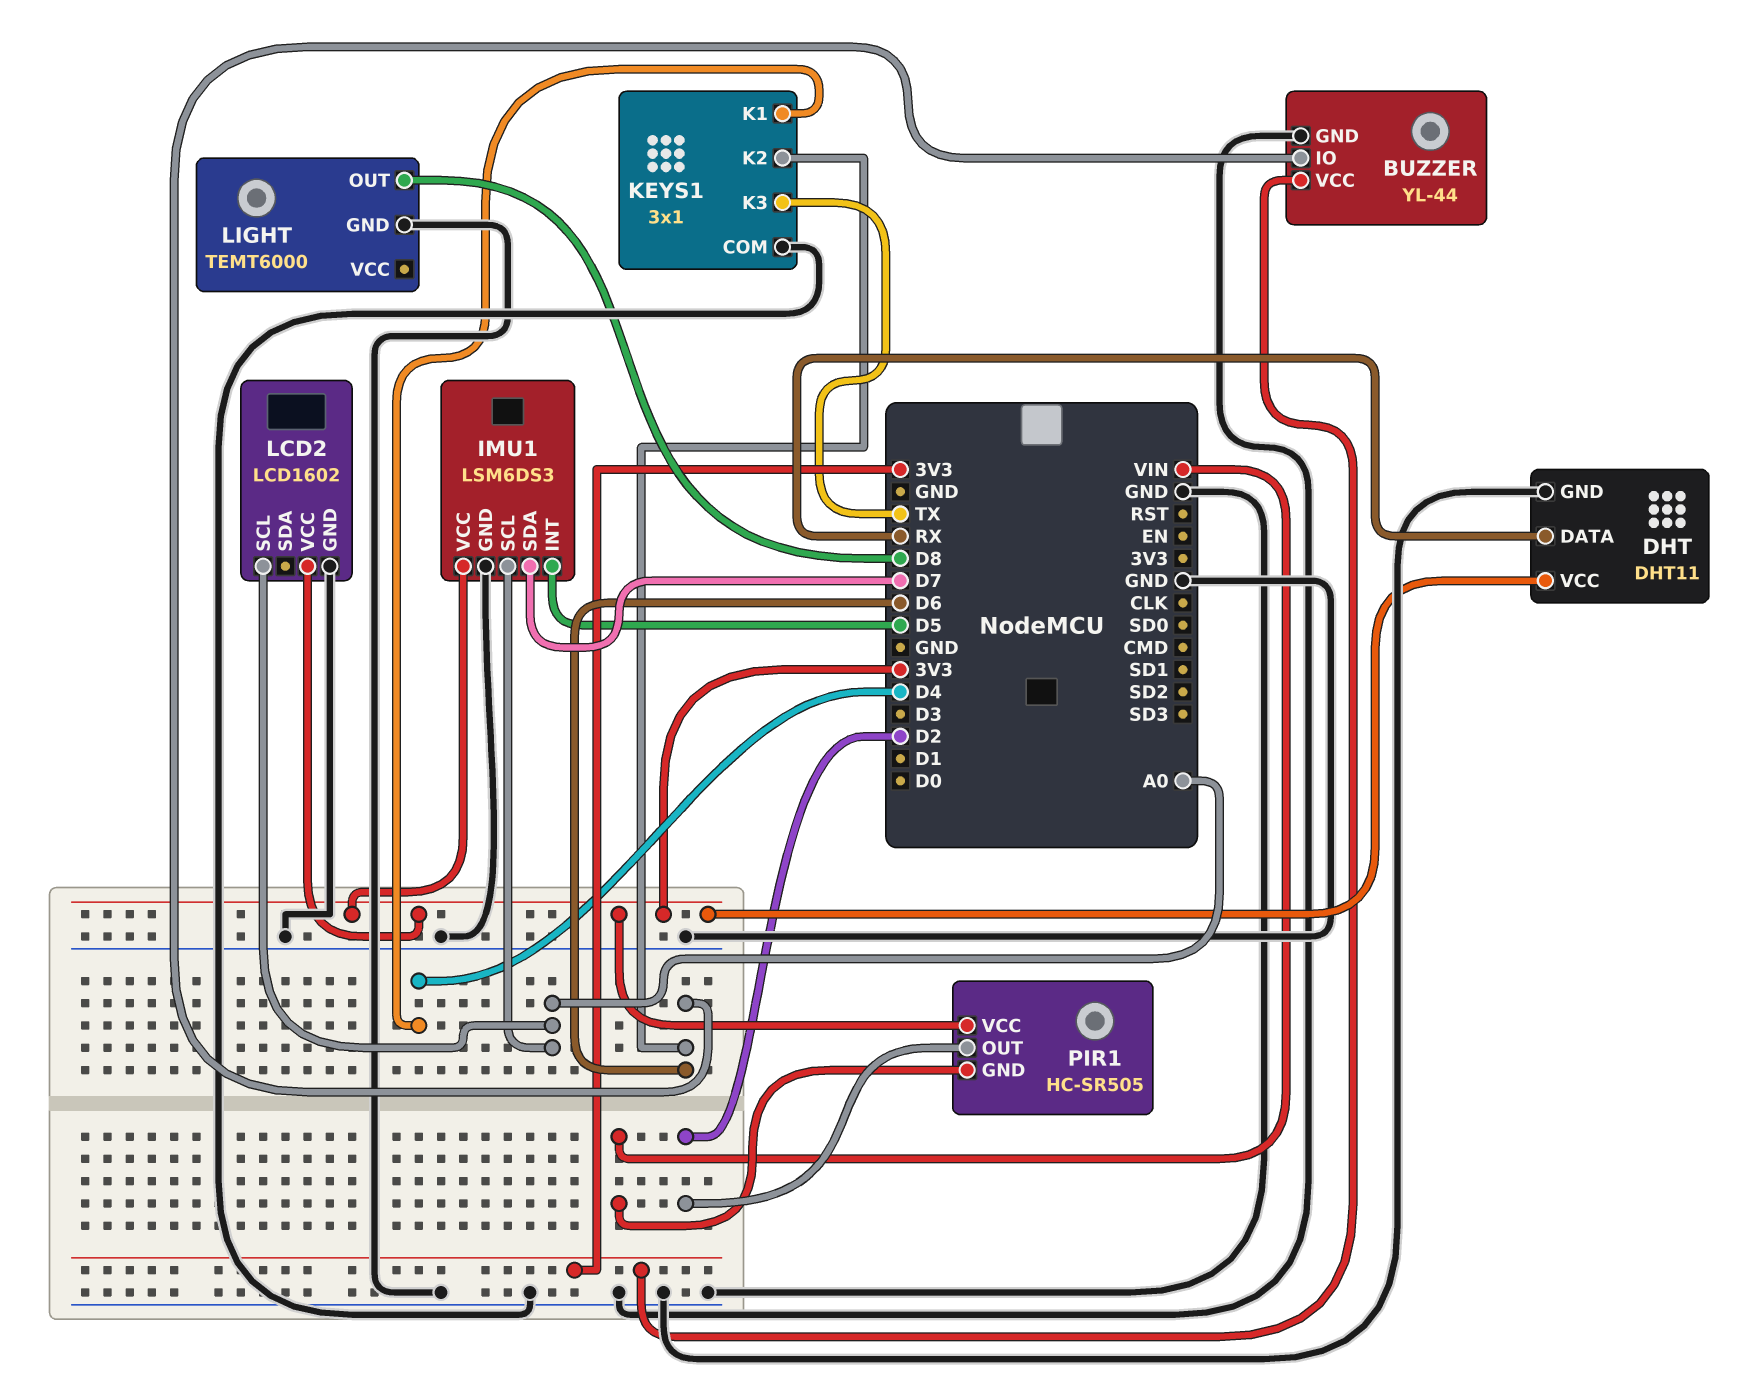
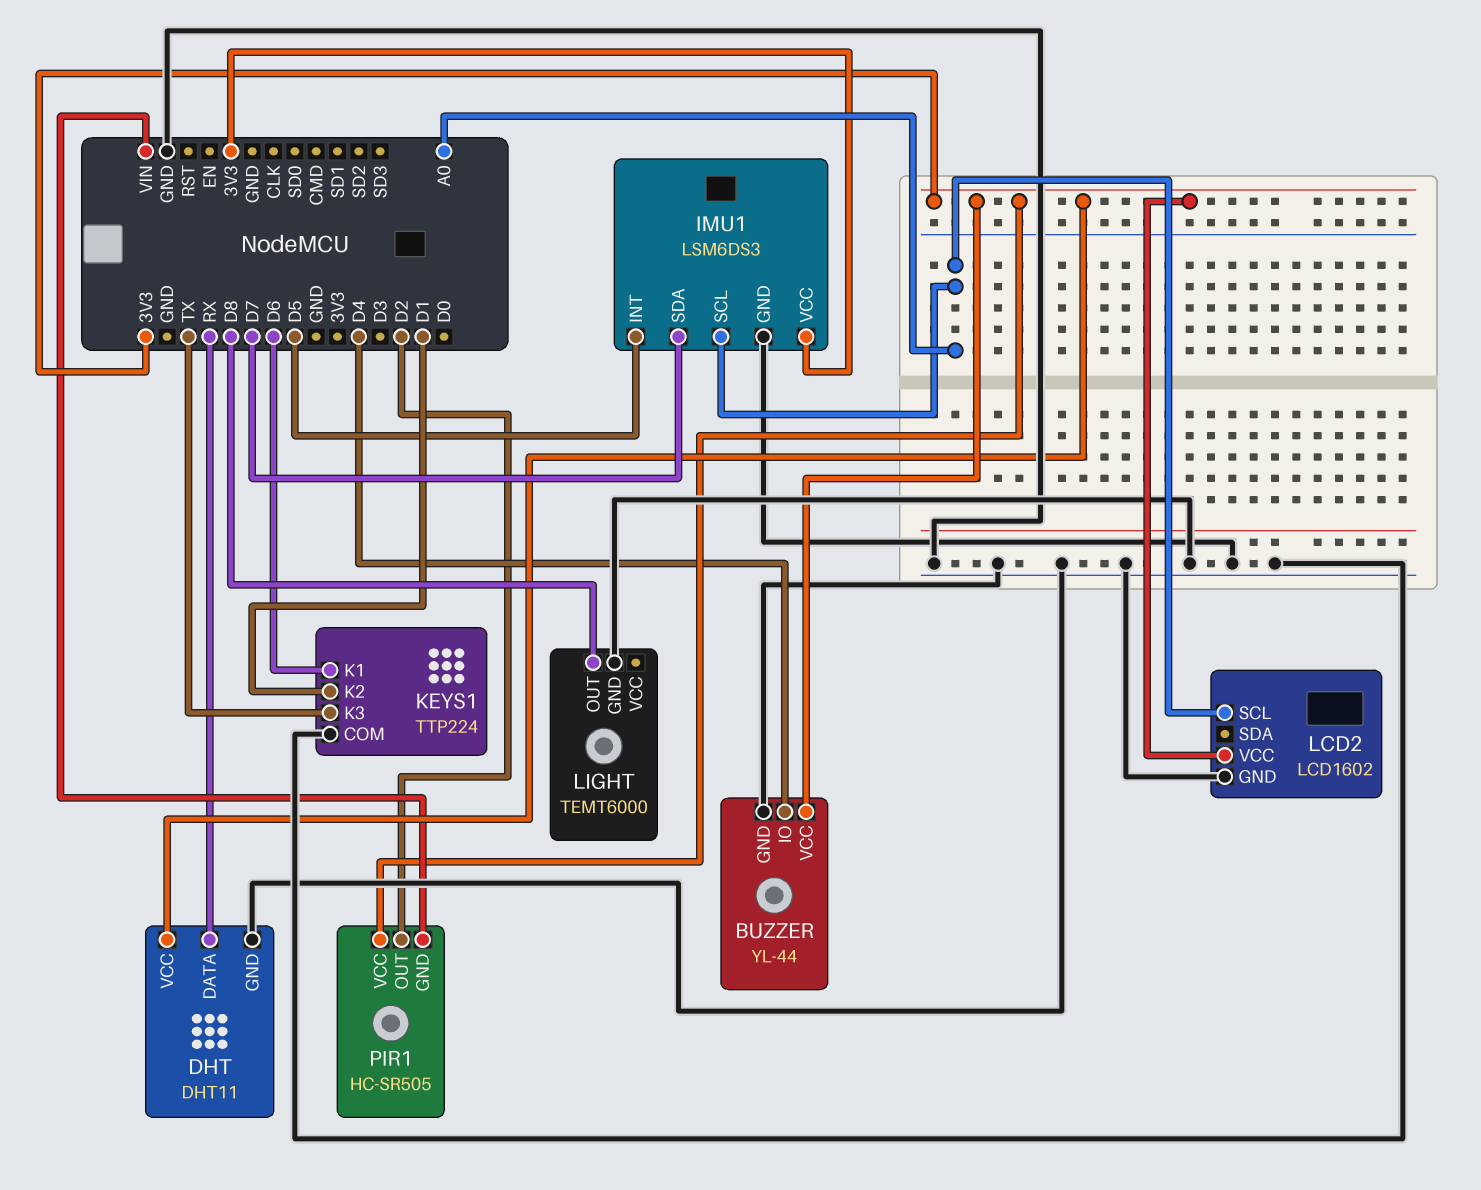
BUZZER pin IO: D6 -> D4
KEYS1: 3x1 -> TTP224
KEYS1 pin K1: D4 -> D6
KEYS1 pin K2: D6 -> D1

